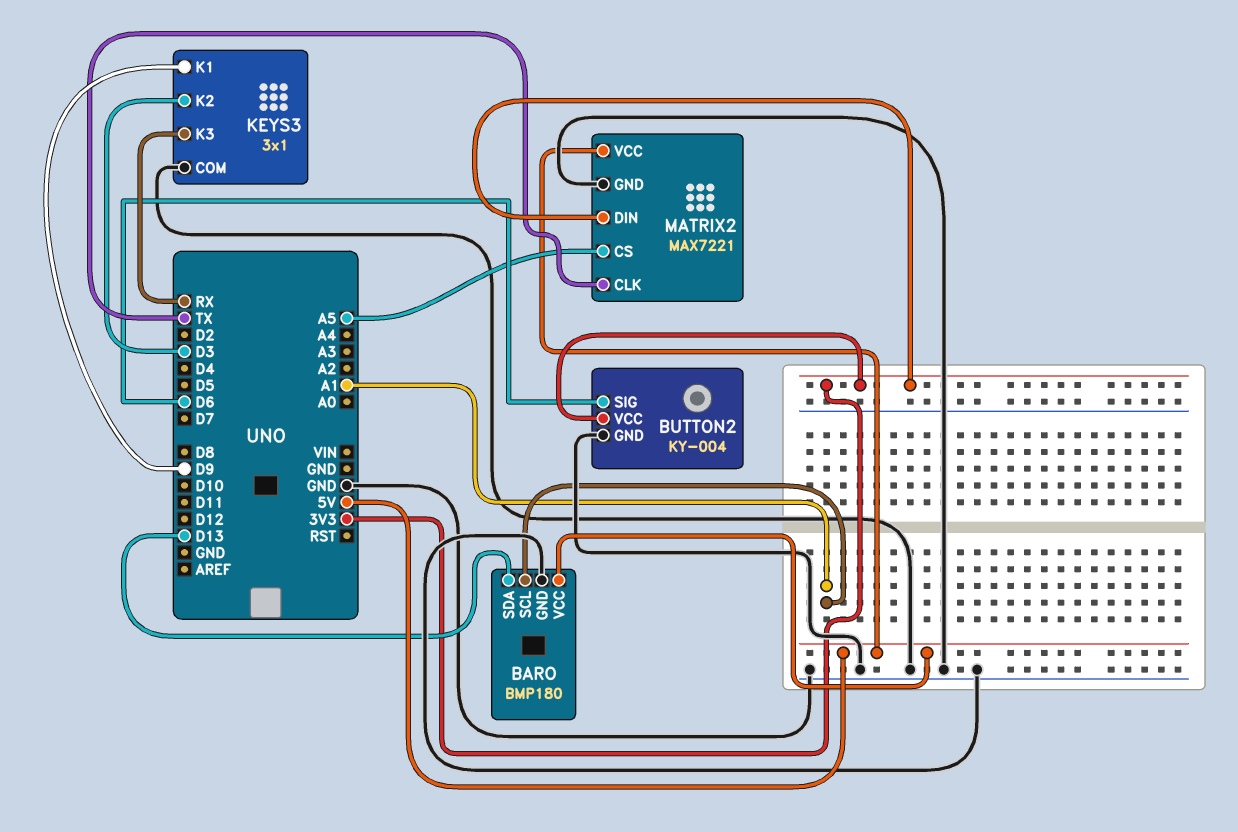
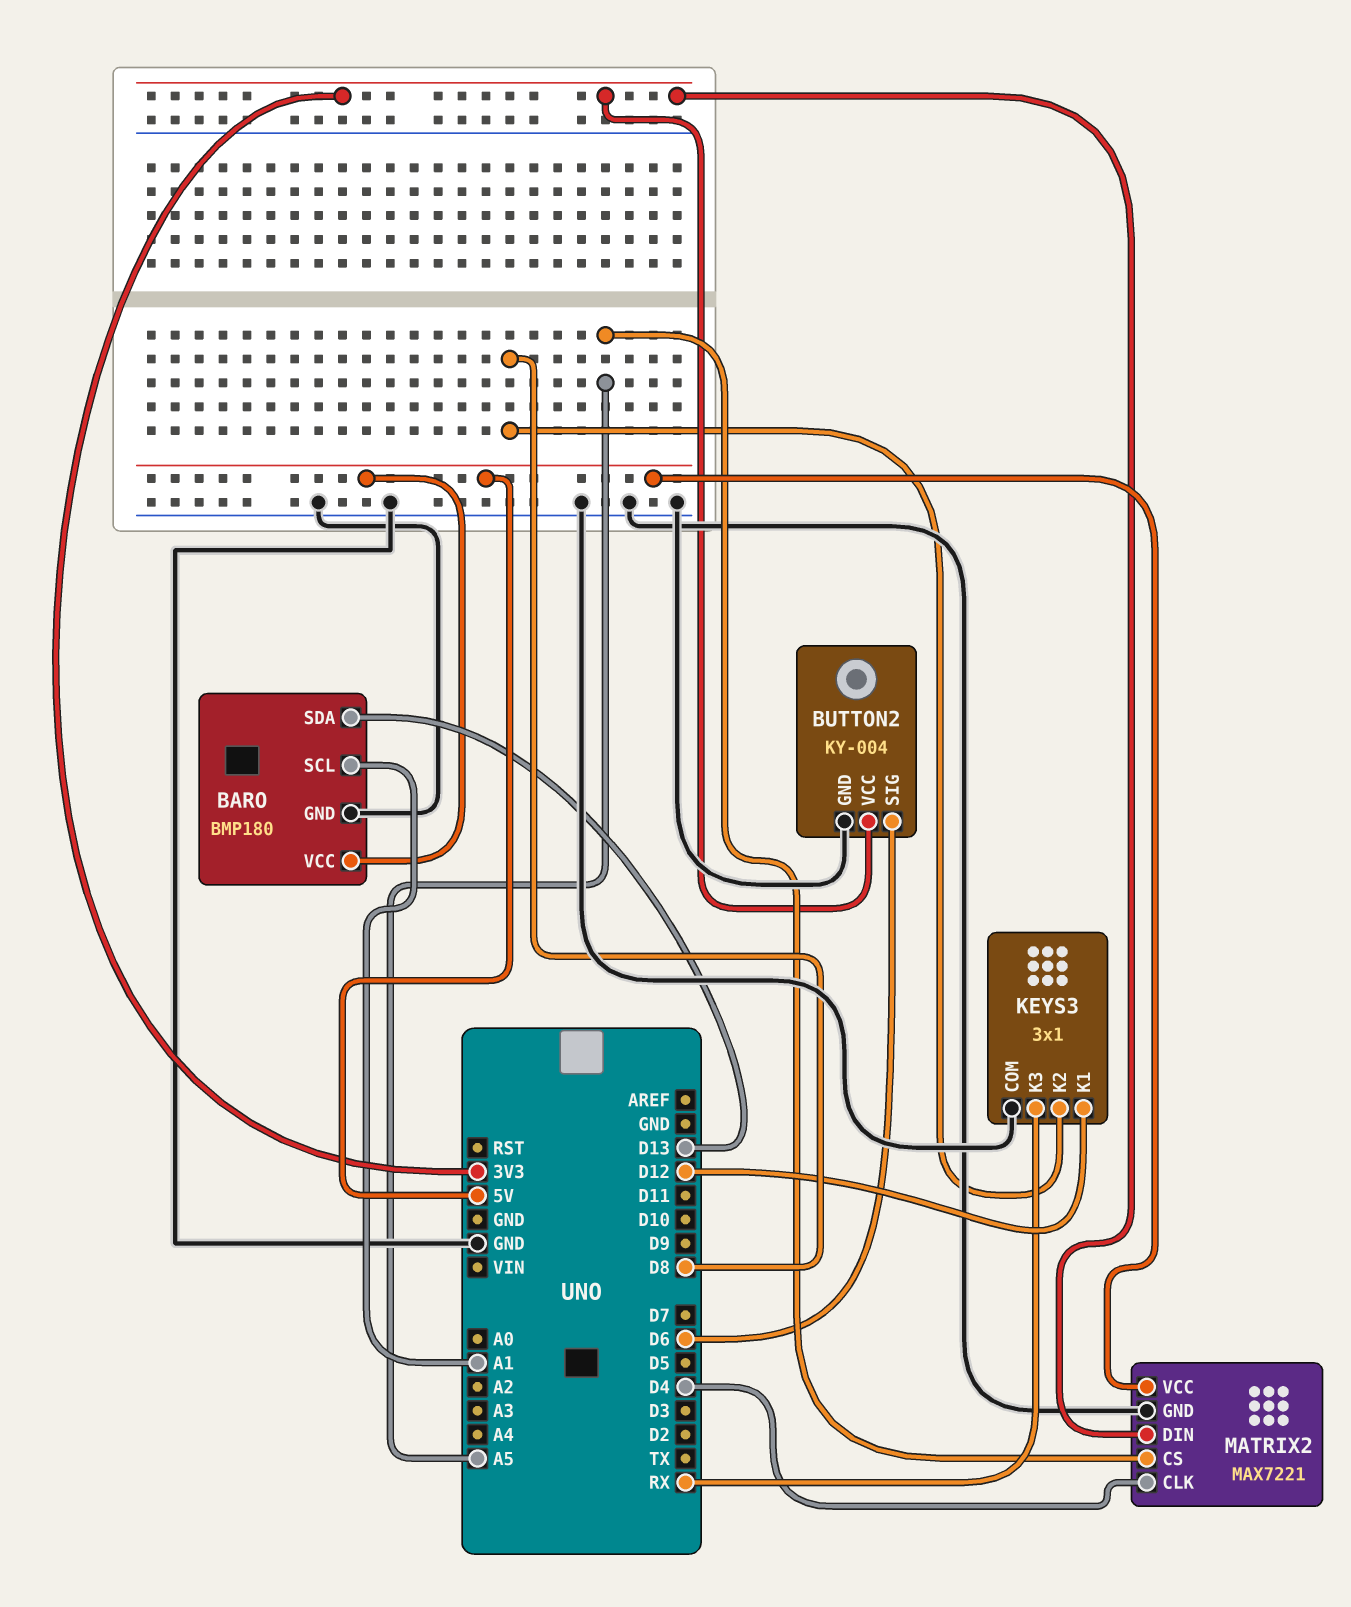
KEYS3 pin K1: D9 -> D12
KEYS3 pin K2: D3 -> D8
MATRIX2 pin CLK: TX -> D4

